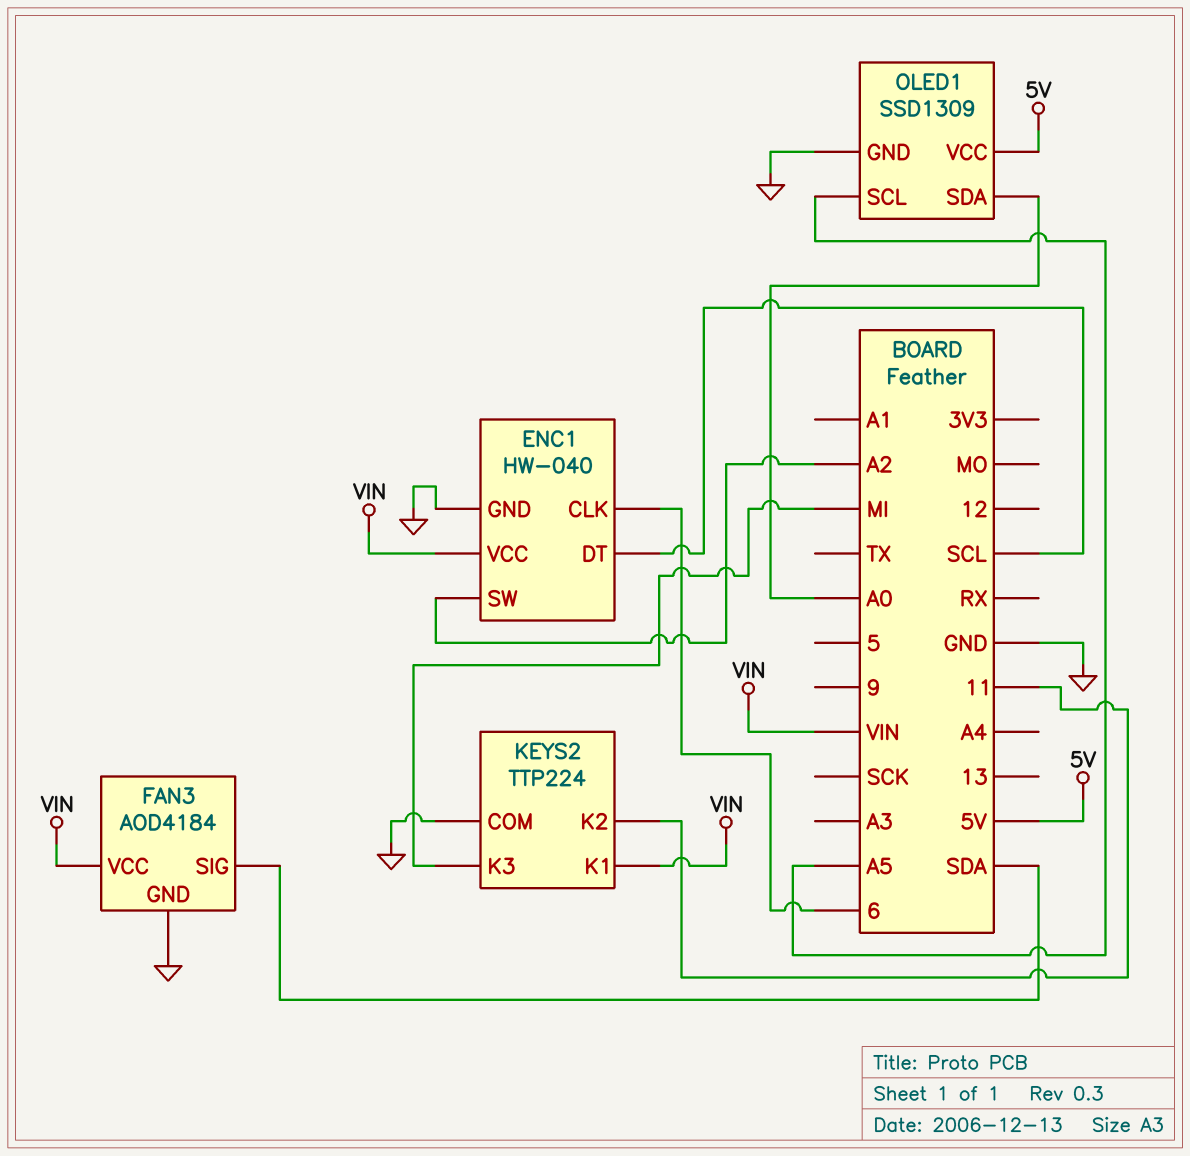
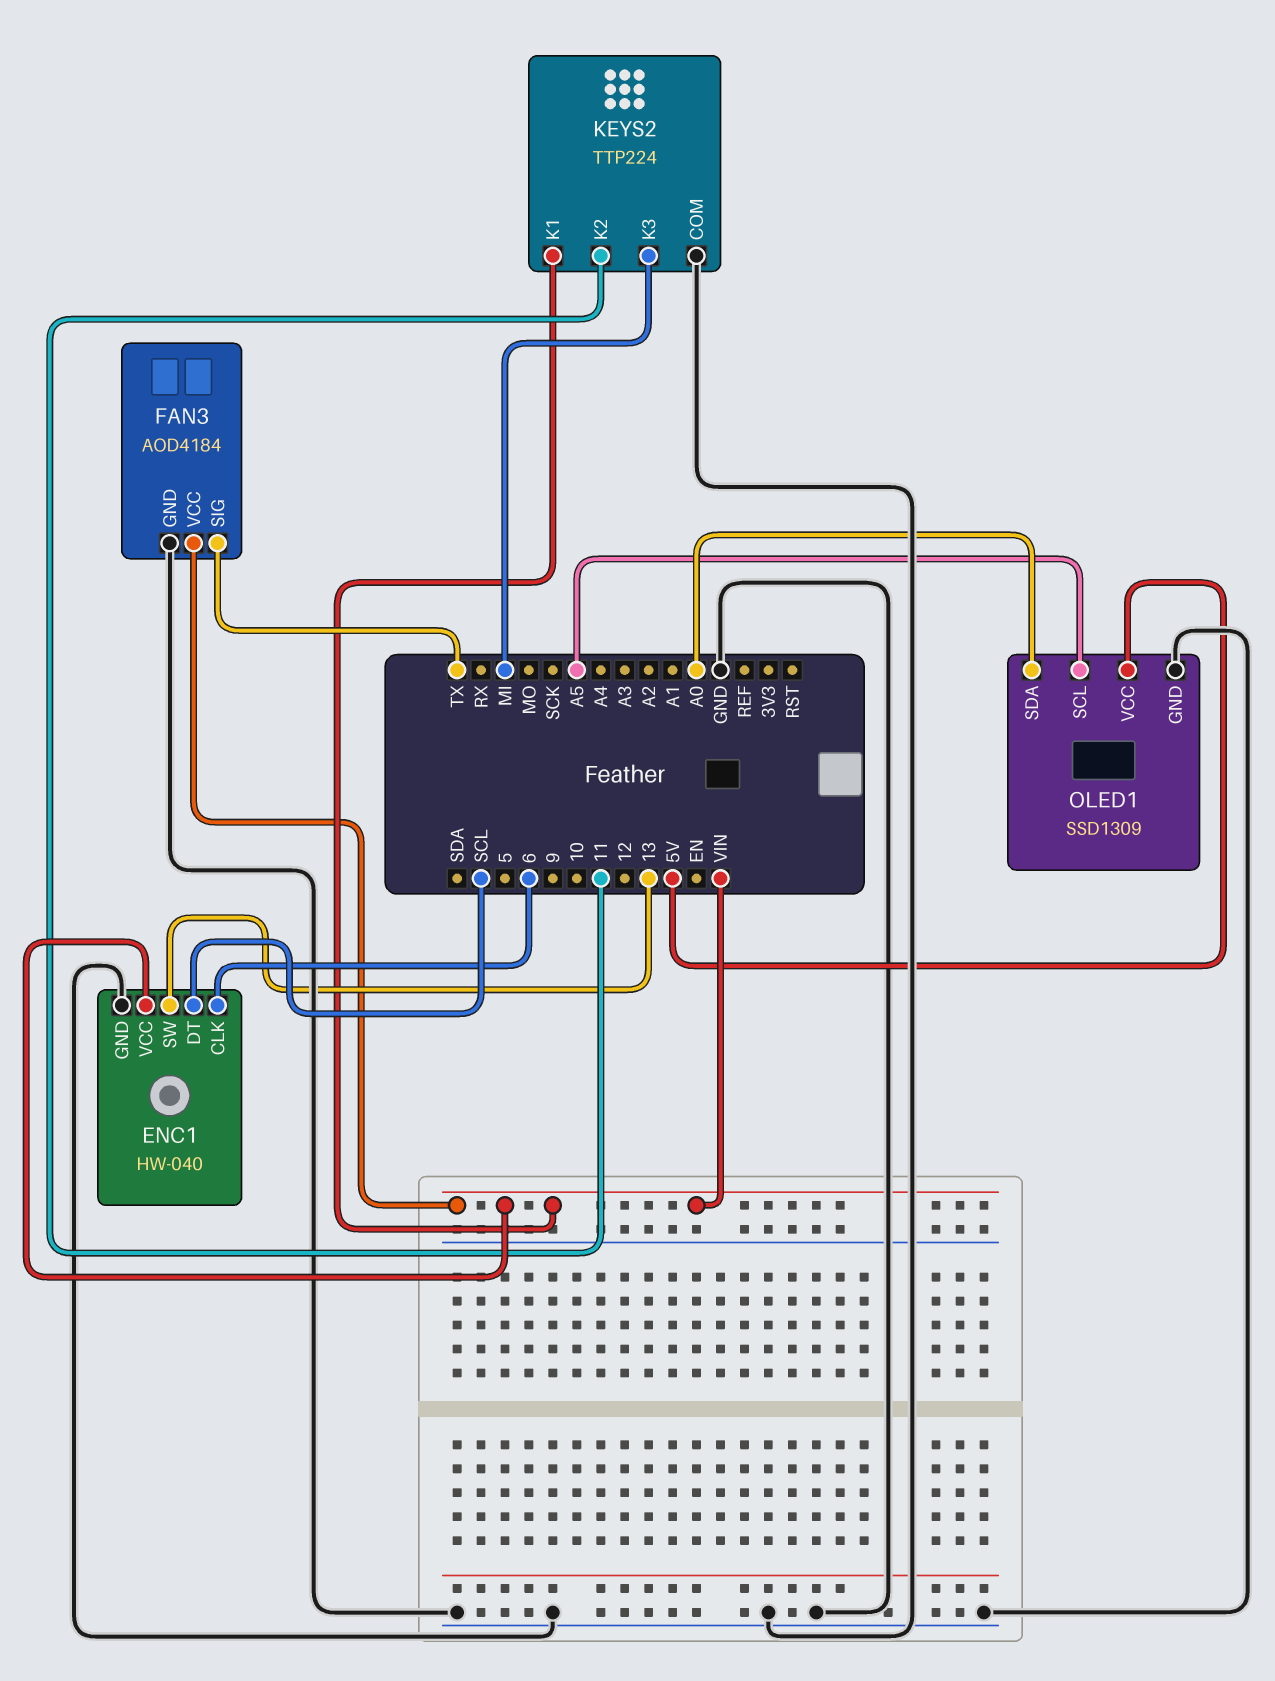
ENC1 pin SW: A2 -> 13
FAN3 pin SIG: SDA -> TX

